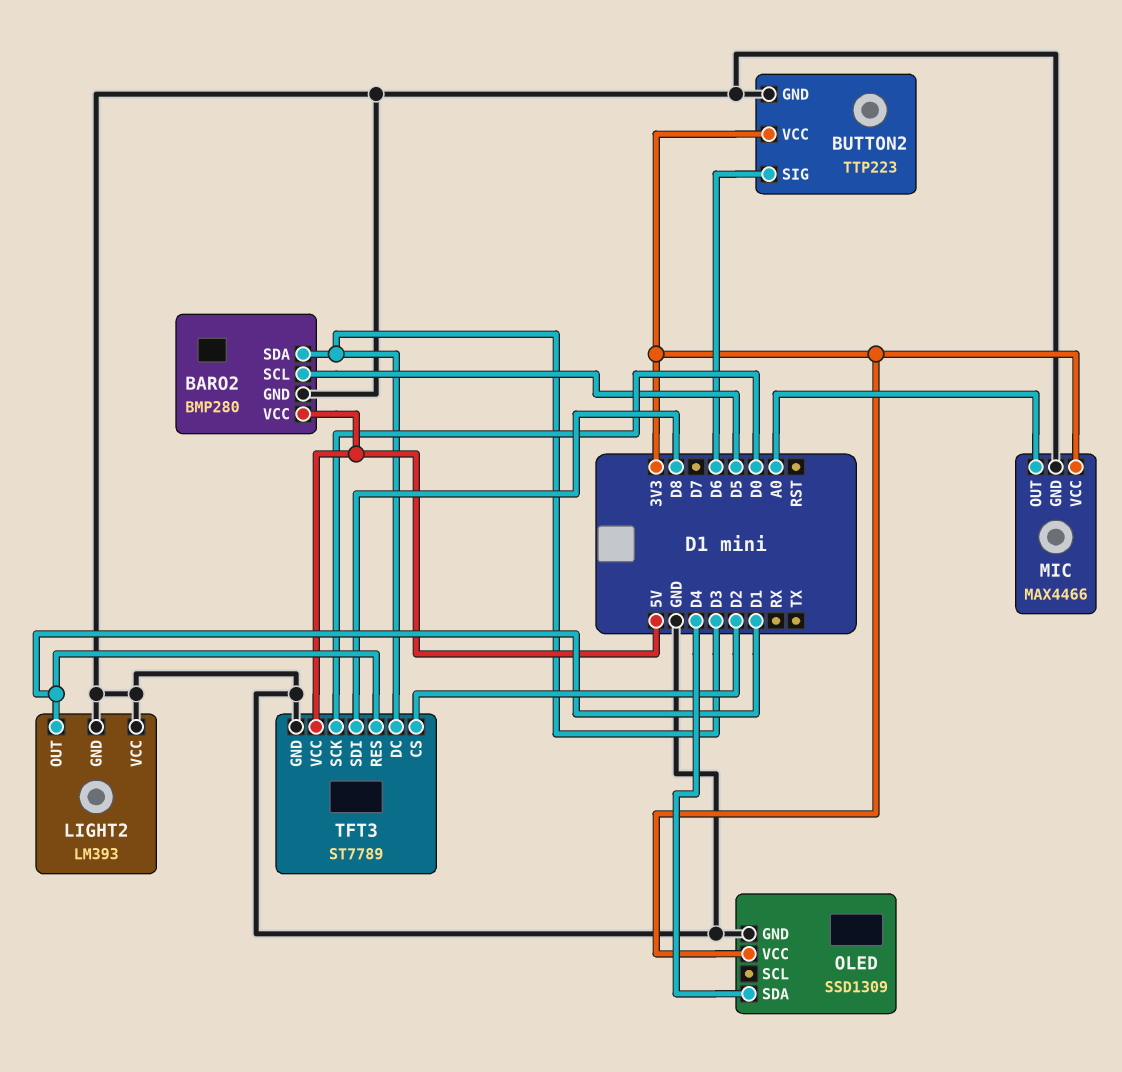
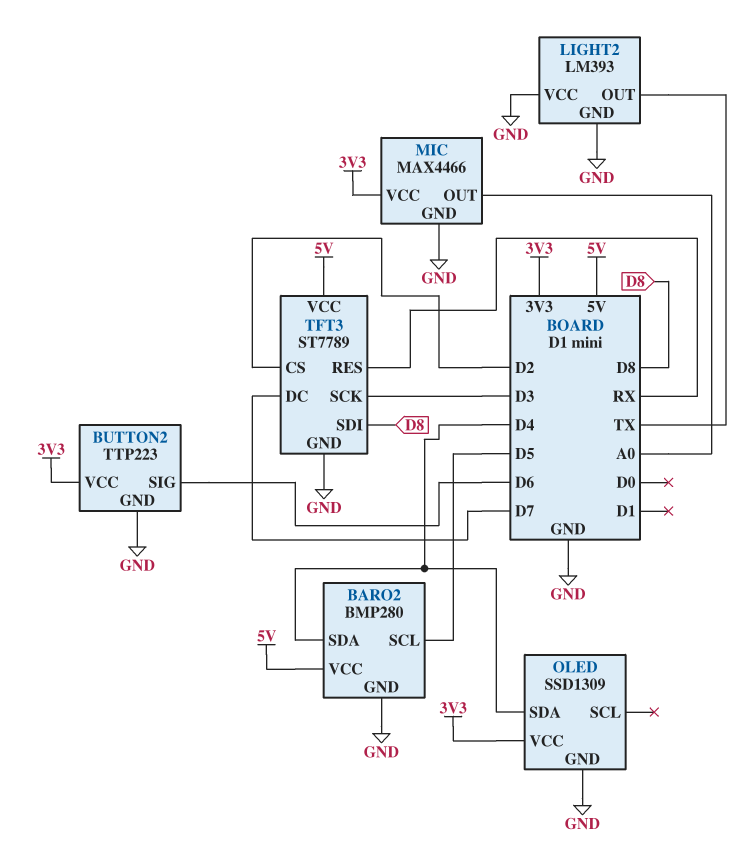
BARO2 pin SDA: D3 -> D4
LIGHT2 pin OUT: D1 -> TX
TFT3 pin DC: D3 -> D7
TFT3 pin RES: D1 -> RX
TFT3 pin SCK: D0 -> D3

